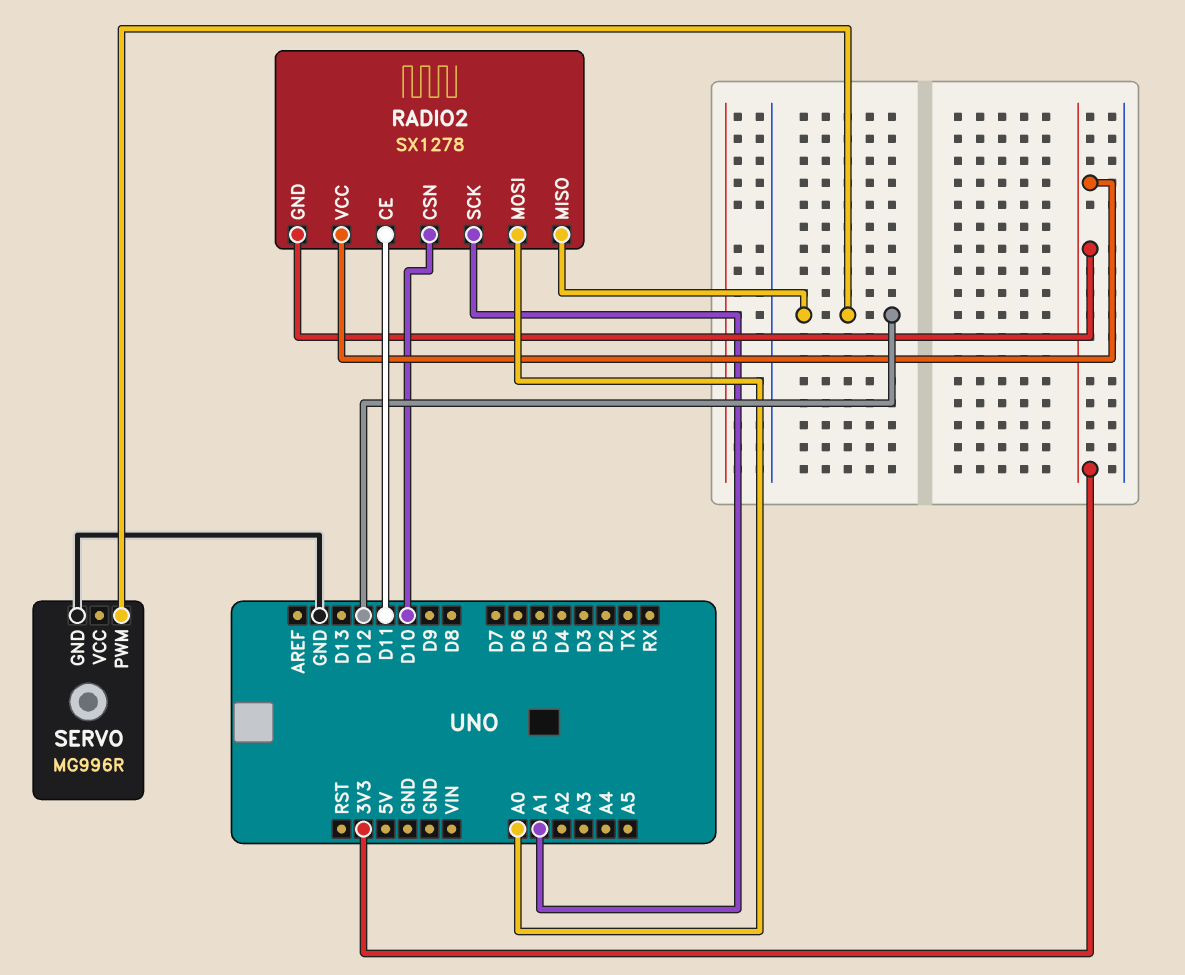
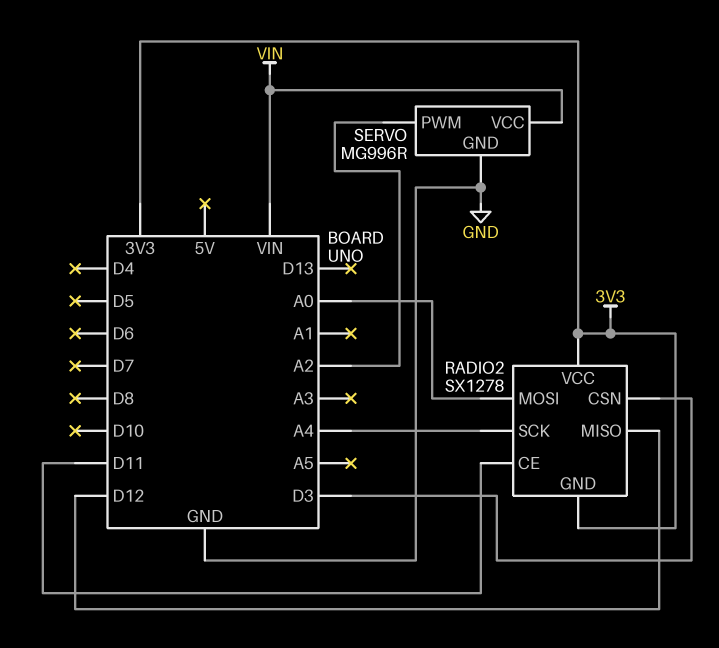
RADIO2 pin CSN: D10 -> D3
RADIO2 pin SCK: A1 -> A4
SERVO pin PWM: D12 -> A2
SERVO pin VCC: none -> VIN

